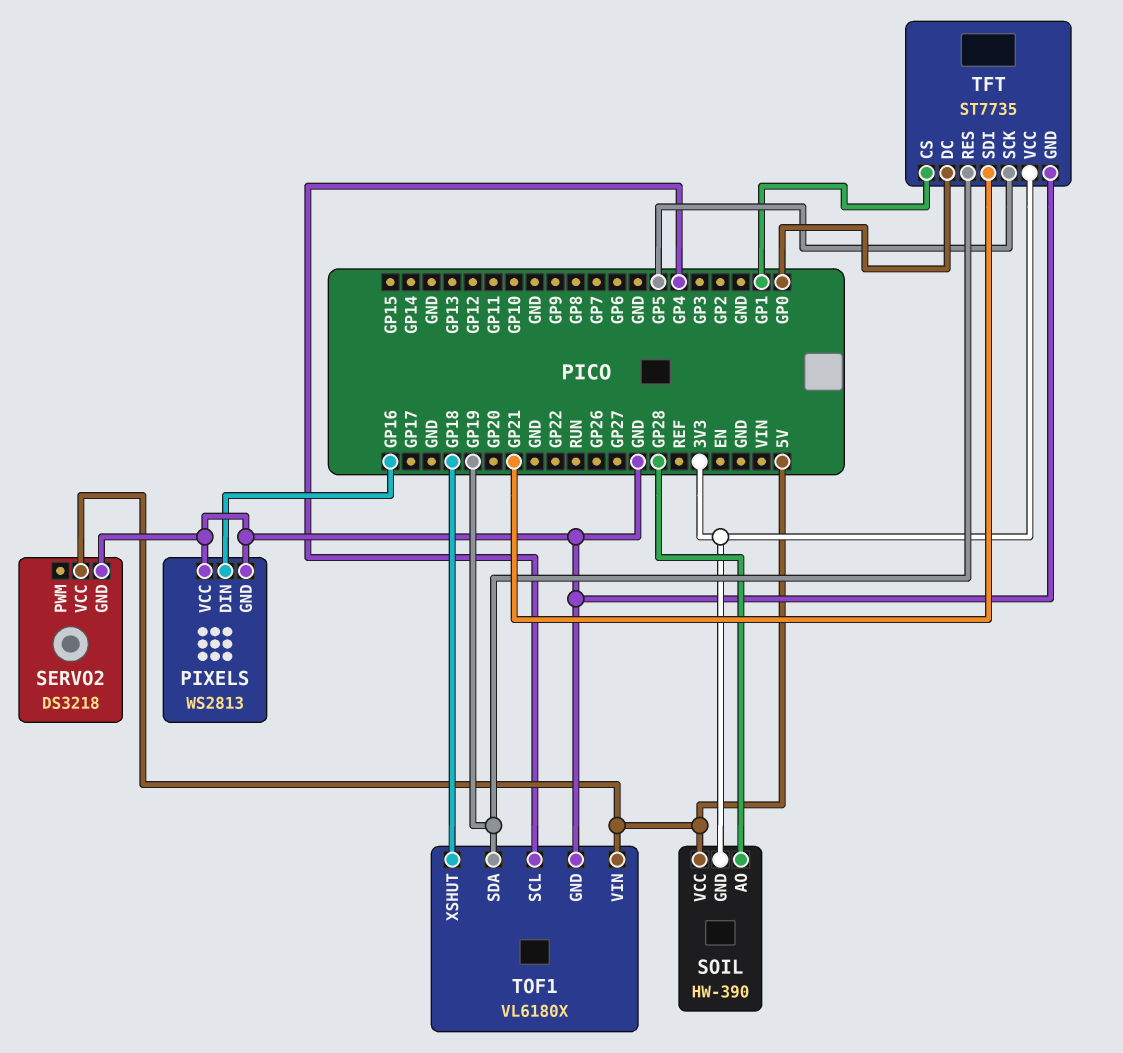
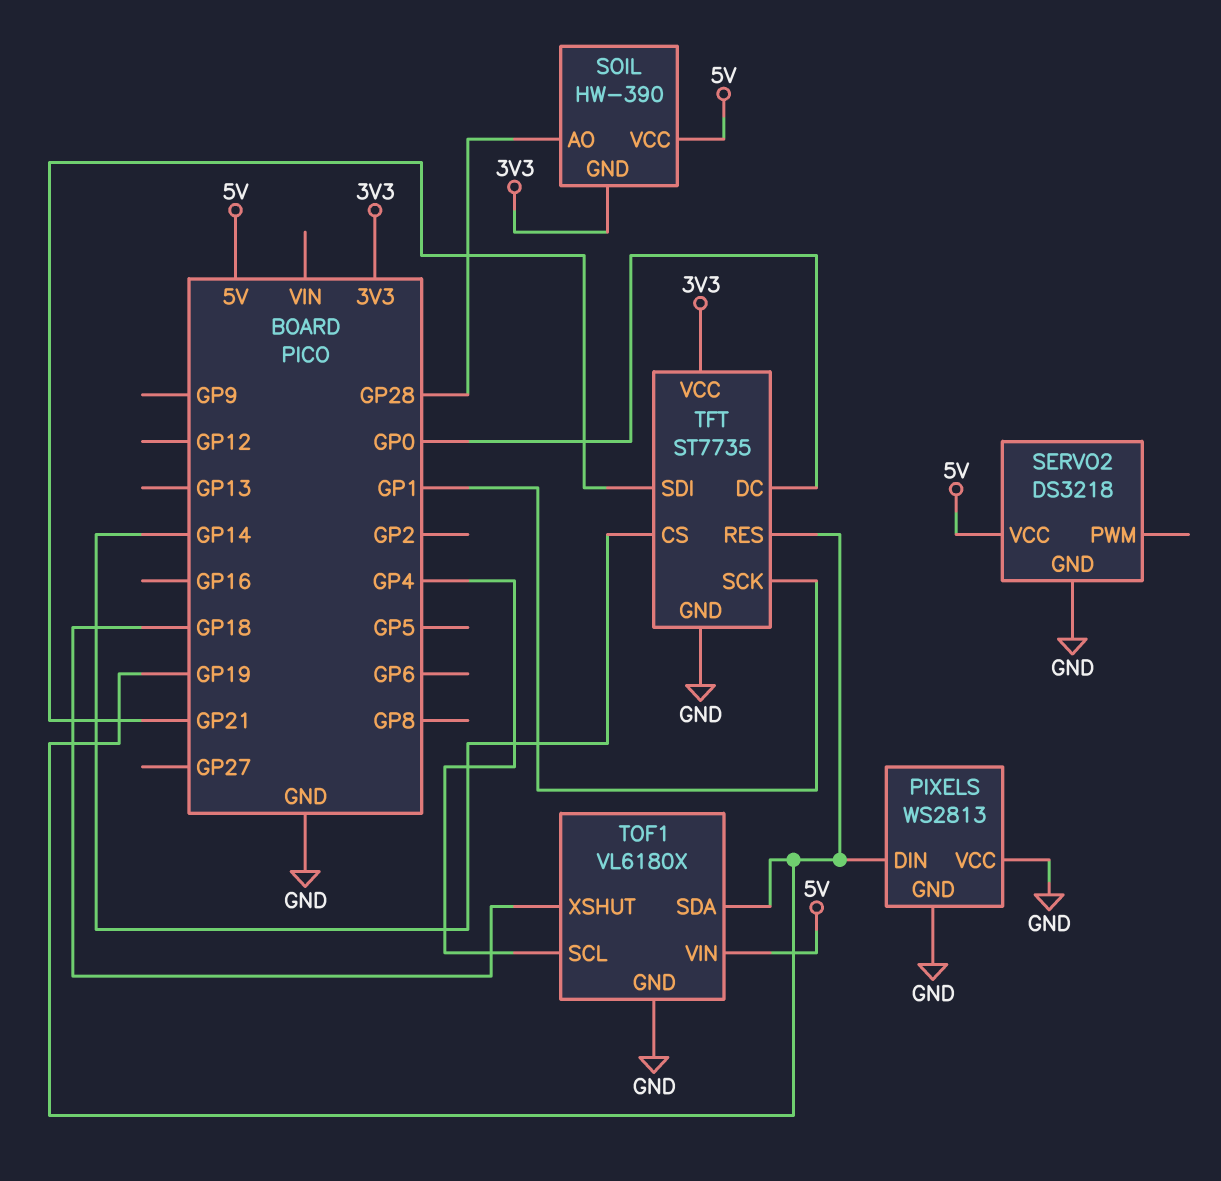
PIXELS pin DIN: GP16 -> GP19
TFT pin CS: GP1 -> GP14
TFT pin SCK: GP5 -> GP1

